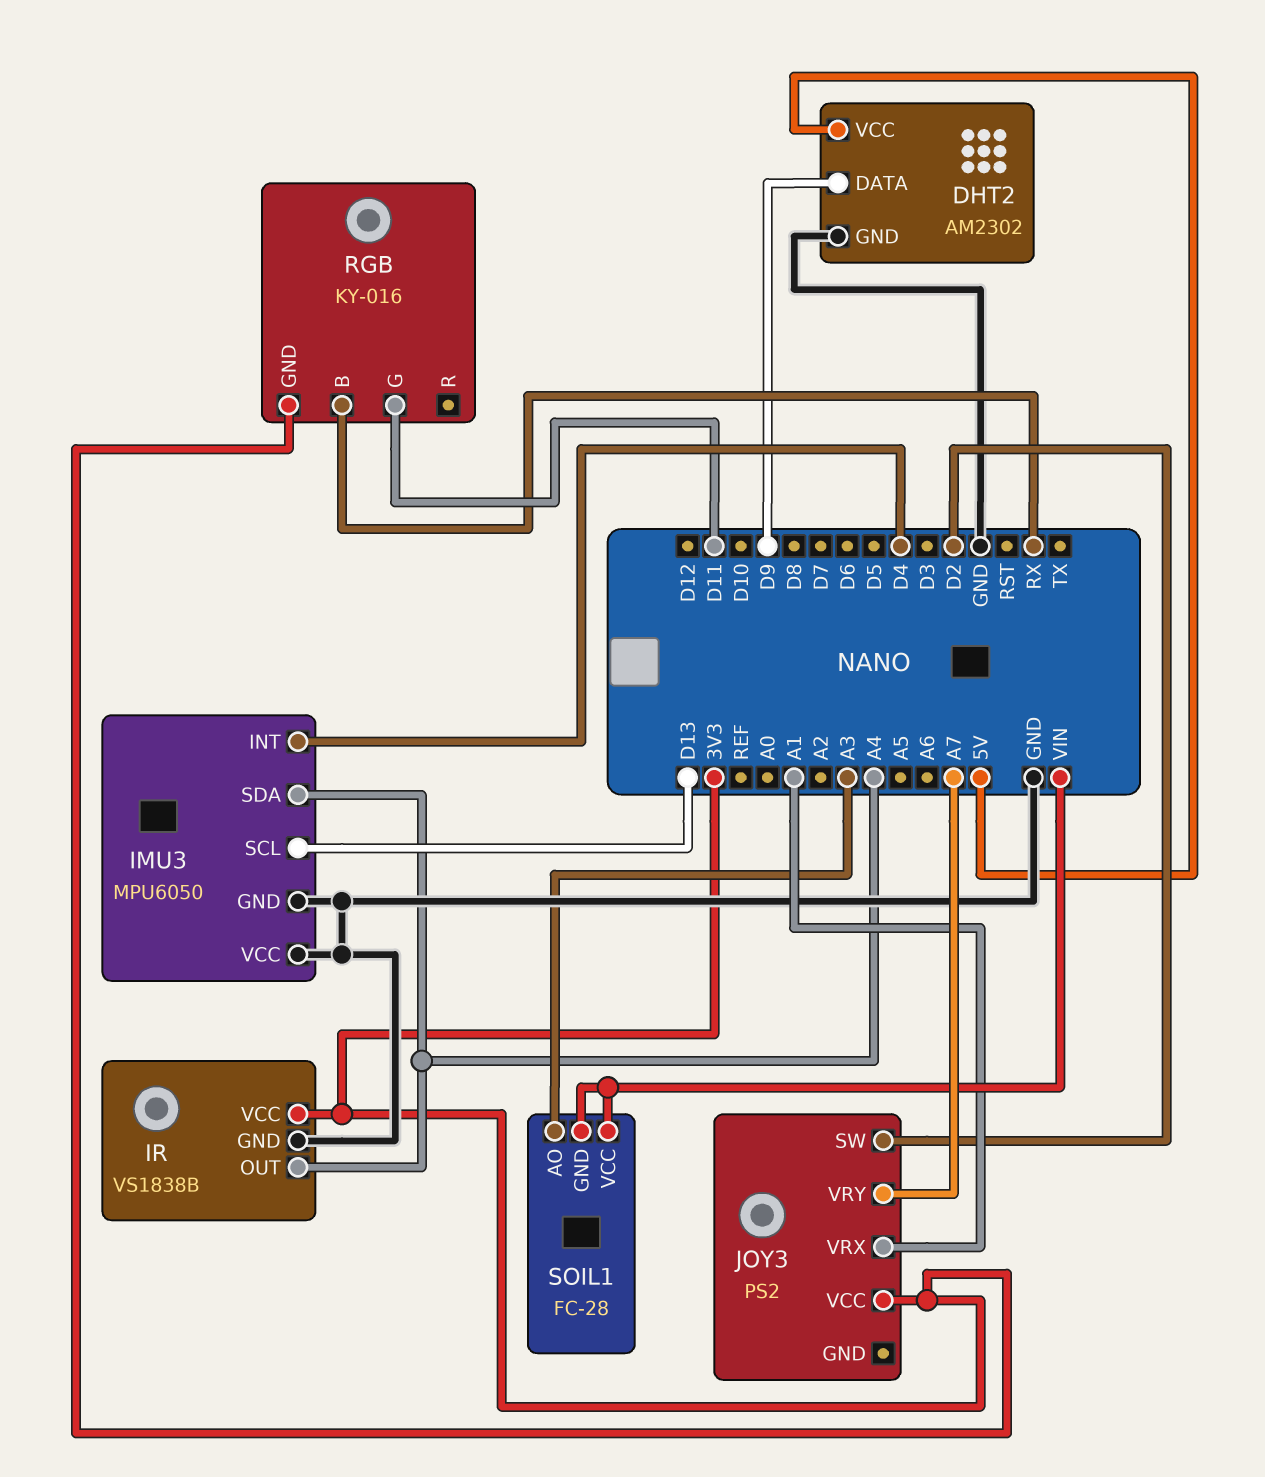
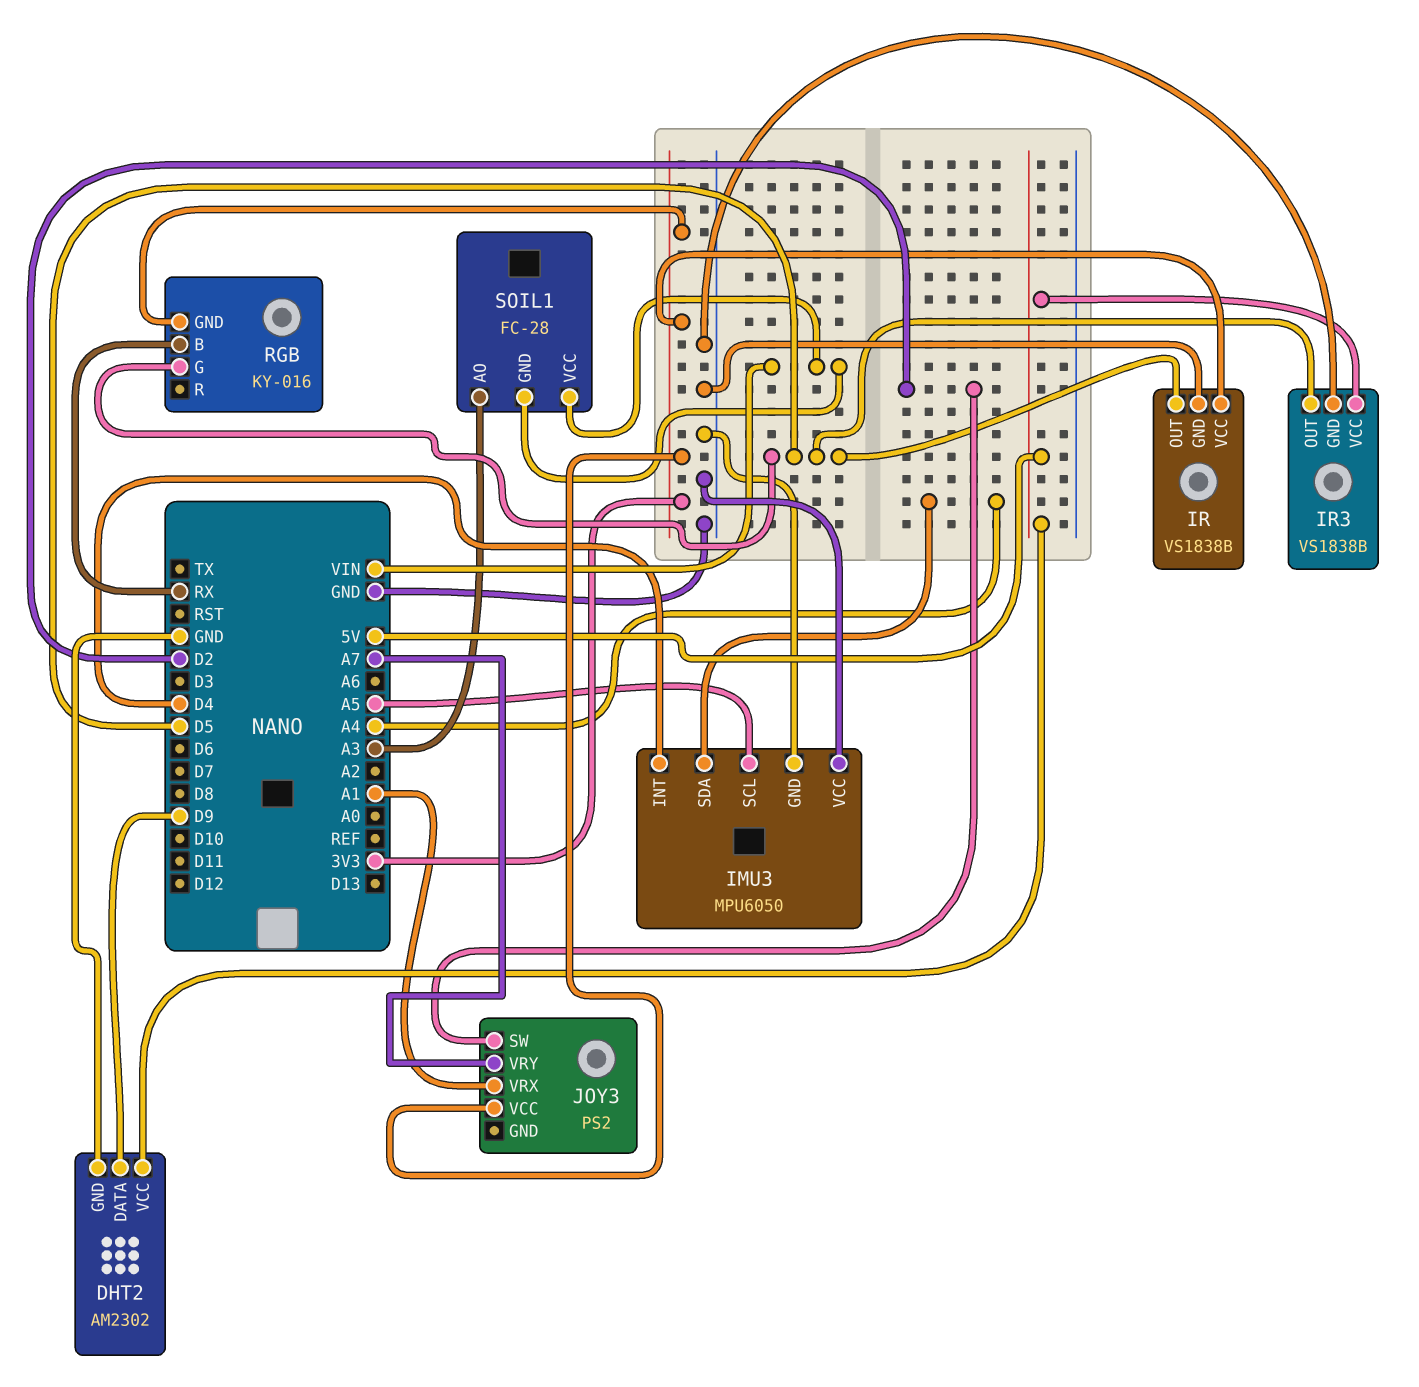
IMU3 pin SCL: D13 -> A5
IR pin OUT: A4 -> D5
IR3: none -> VS1838B
IR3 pin GND: none -> GND
IR3 pin OUT: none -> D5
IR3 pin VCC: none -> 5V
RGB pin G: D11 -> D5

